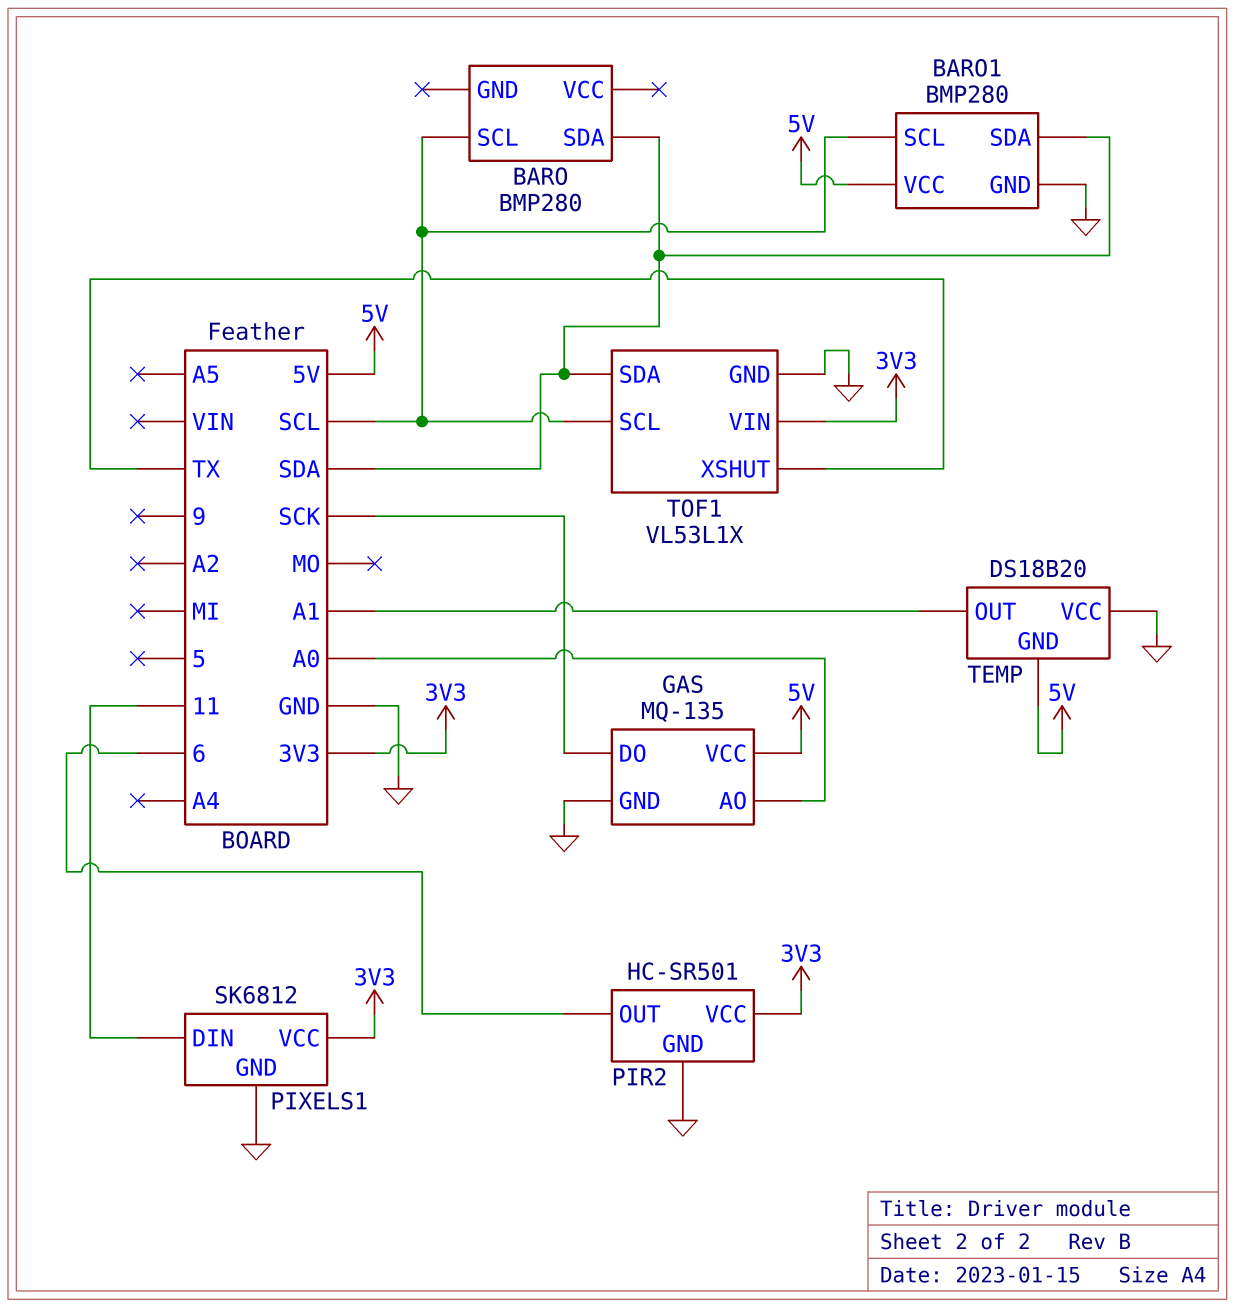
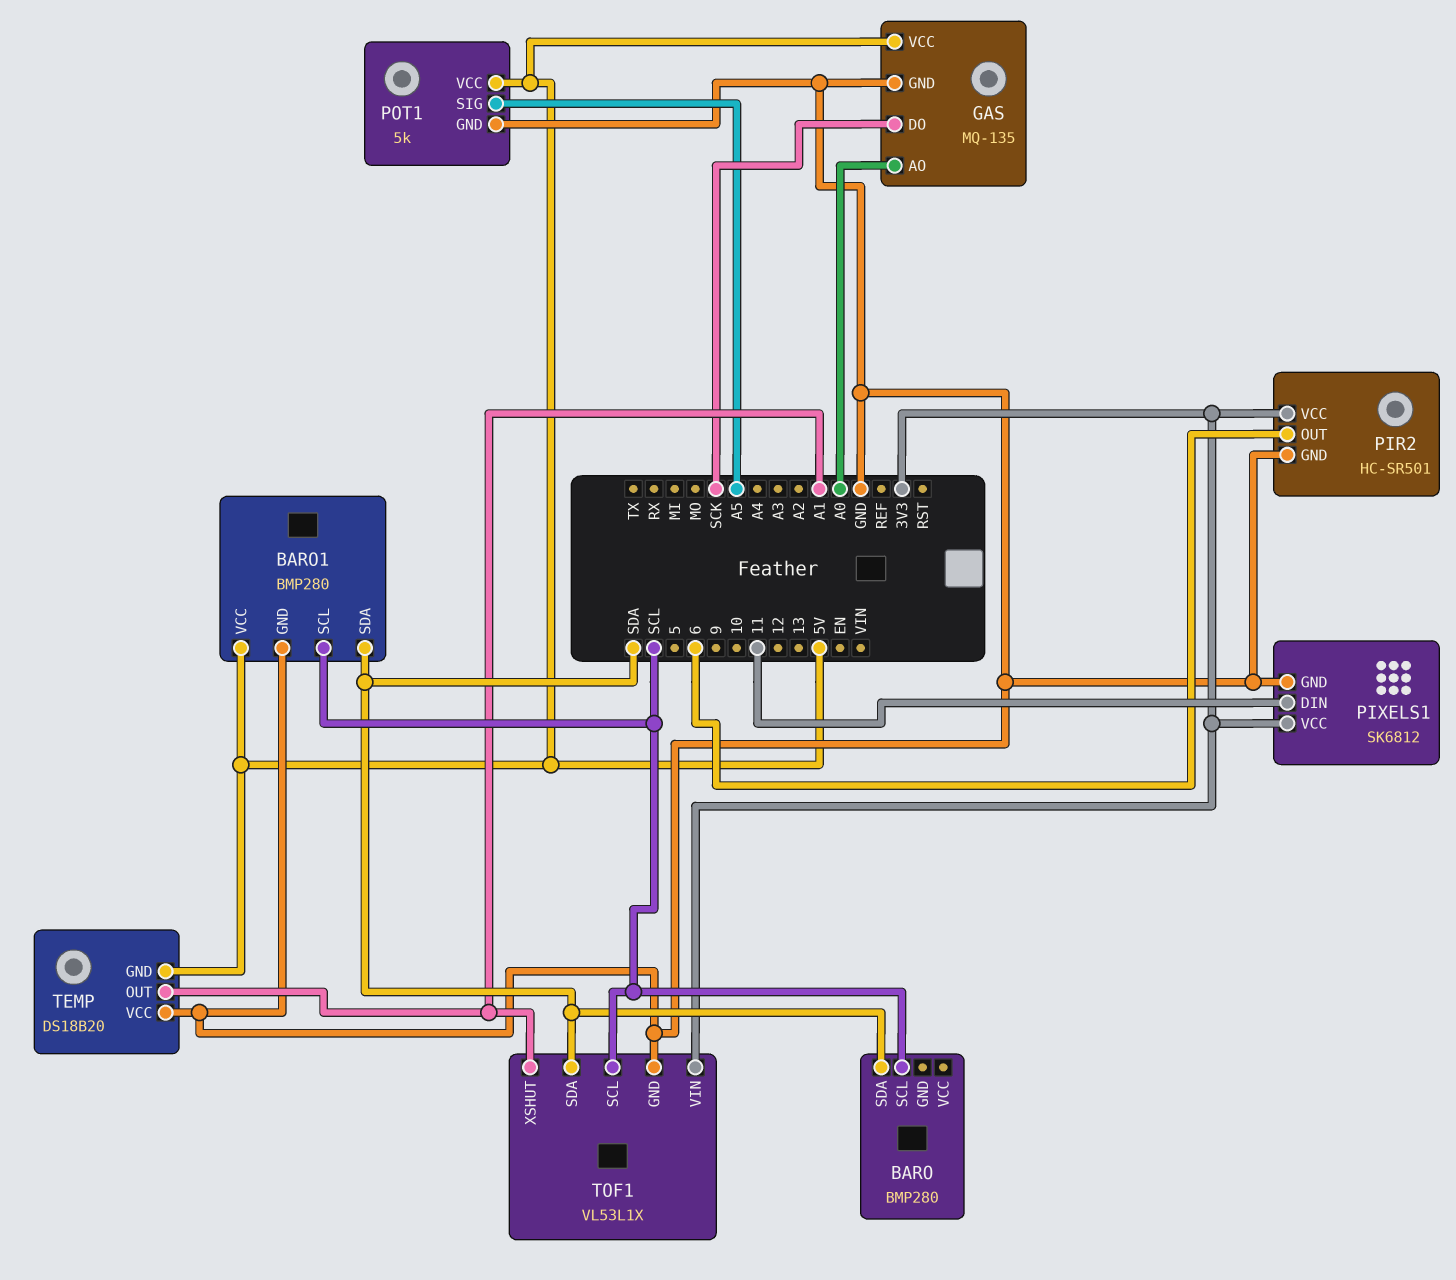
POT1: none -> 5k
POT1 pin GND: none -> GND
POT1 pin SIG: none -> A5
POT1 pin VCC: none -> 5V
TOF1 pin XSHUT: TX -> A1

